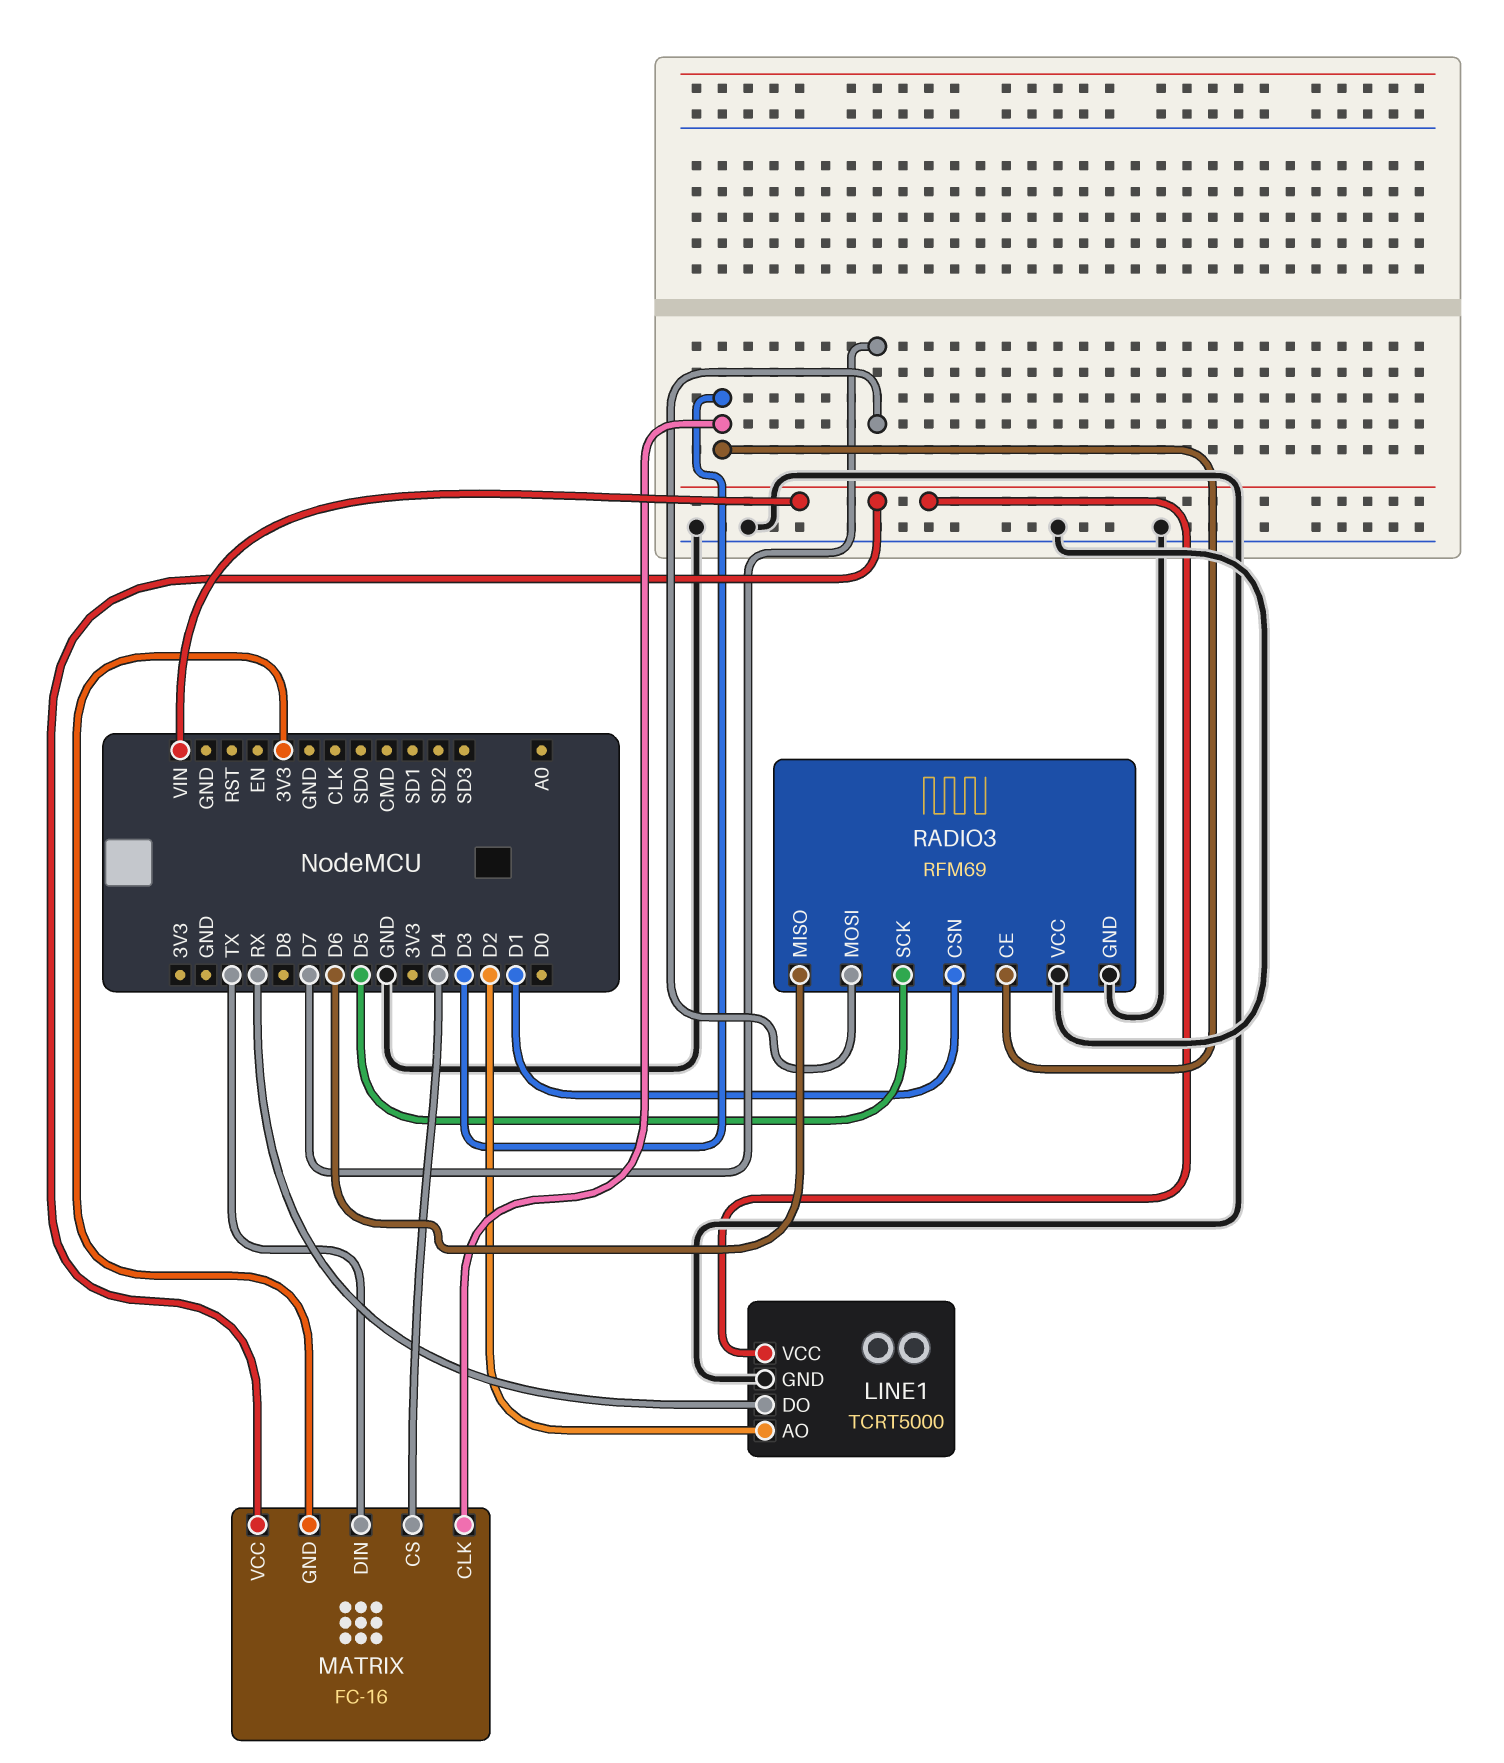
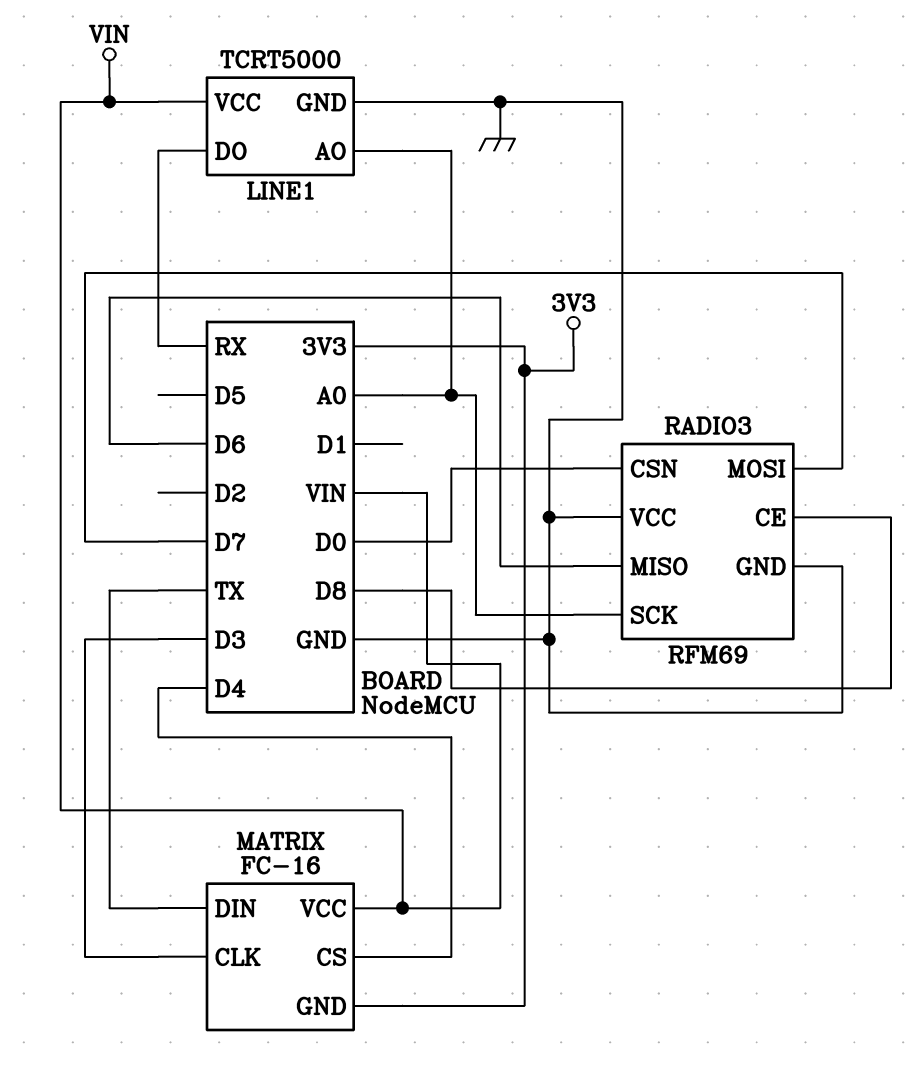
LINE1 pin AO: D2 -> A0
RADIO3 pin CE: D3 -> D8
RADIO3 pin CSN: D1 -> D0
RADIO3 pin SCK: D5 -> A0

